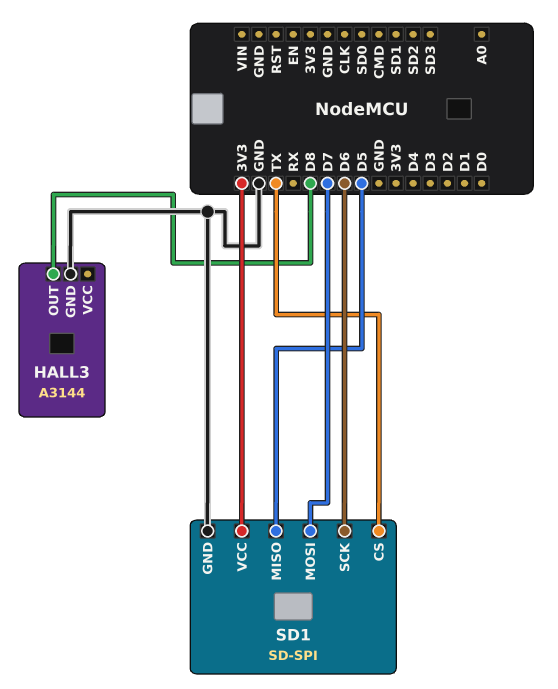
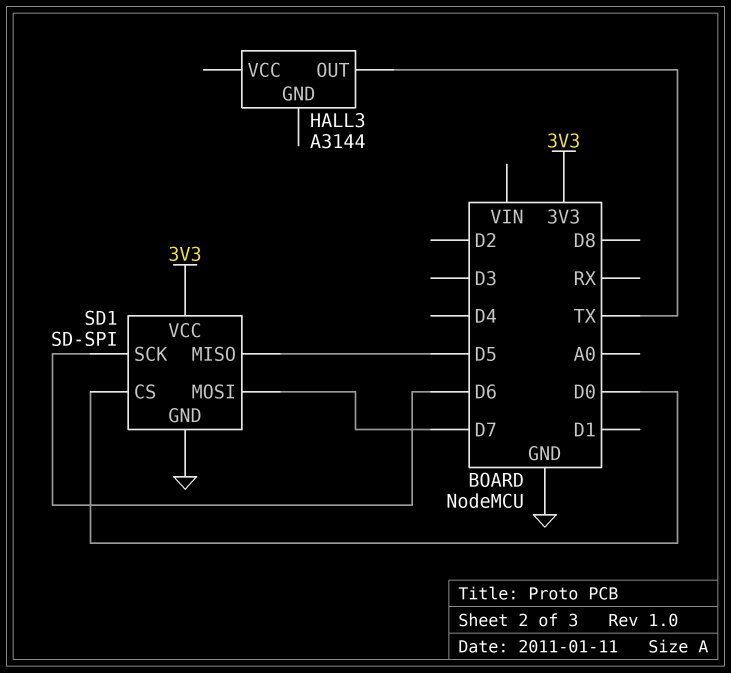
HALL3 pin GND: GND -> none
HALL3 pin OUT: D8 -> TX
SD1 pin CS: TX -> D0

